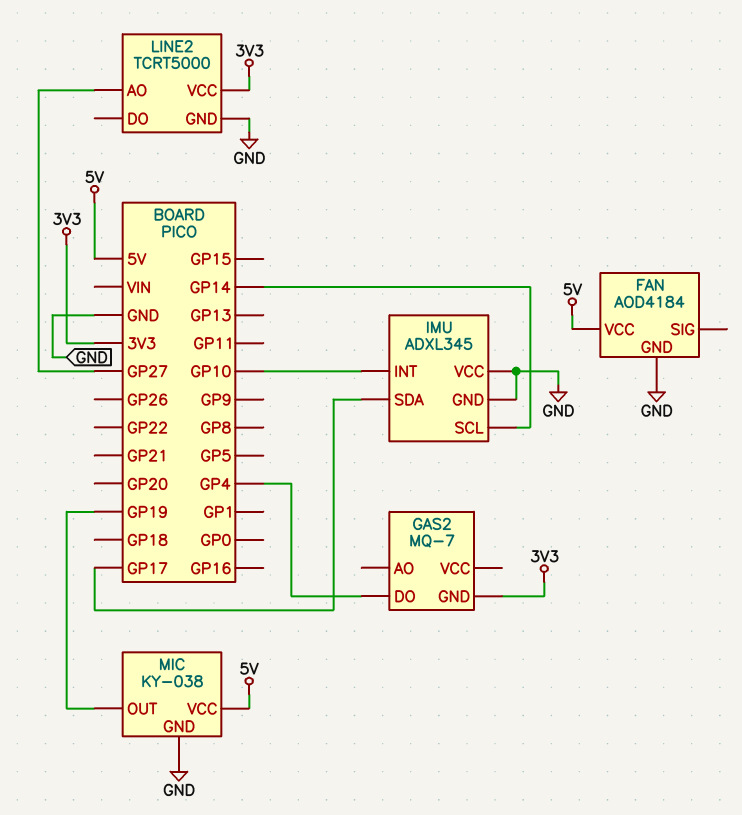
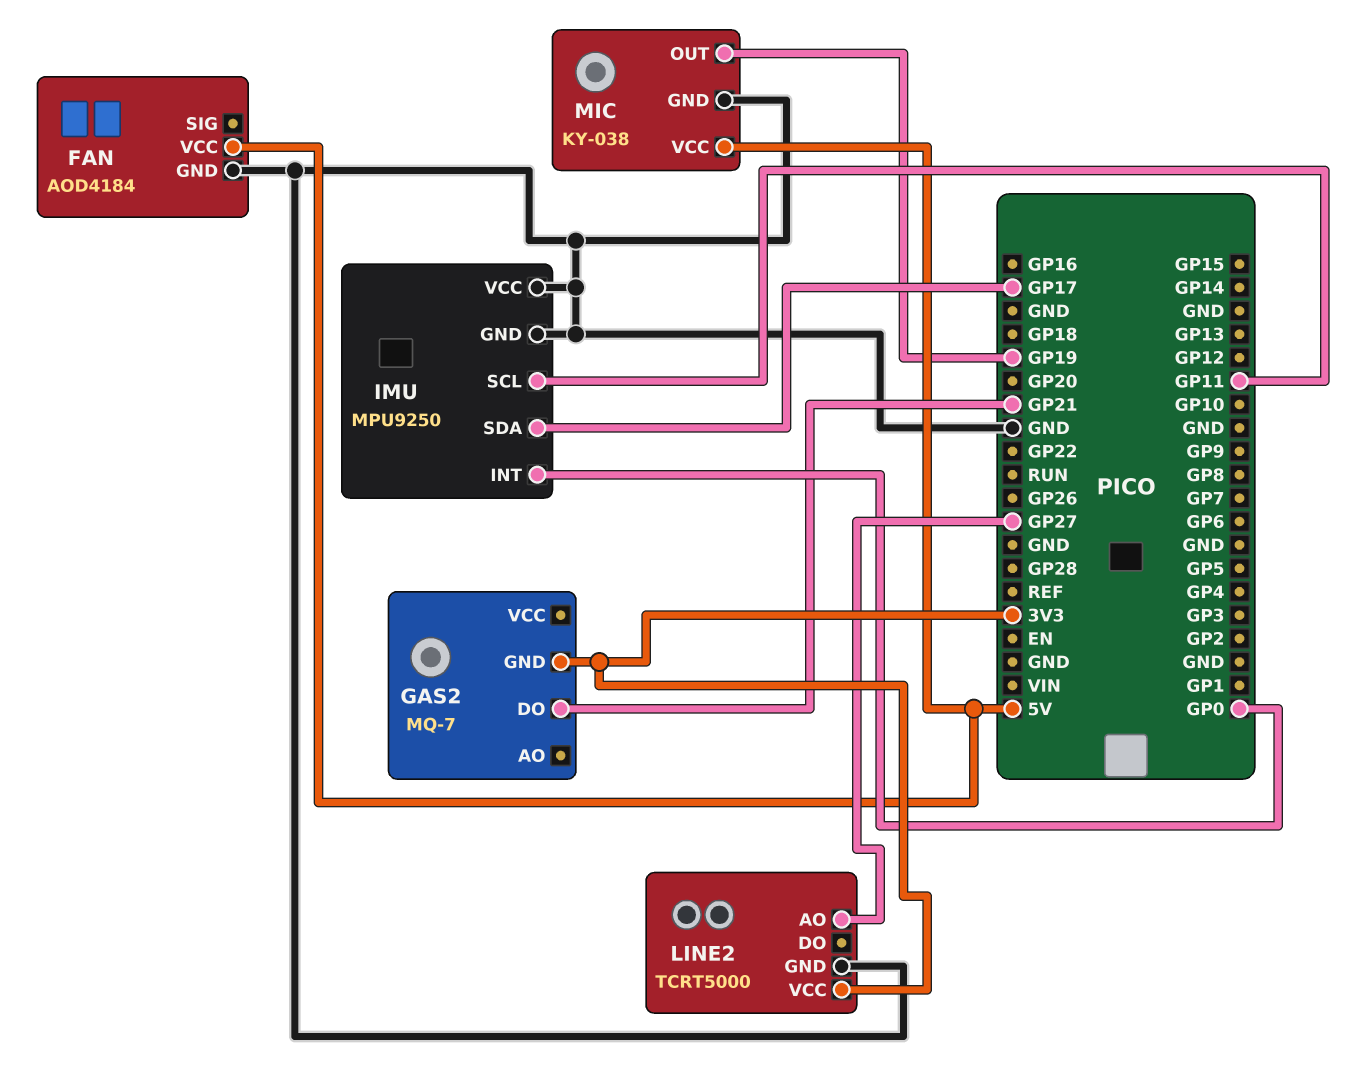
GAS2 pin DO: GP4 -> GP21
IMU: ADXL345 -> MPU9250
IMU pin INT: GP10 -> GP0
IMU pin SCL: GP14 -> GP11

